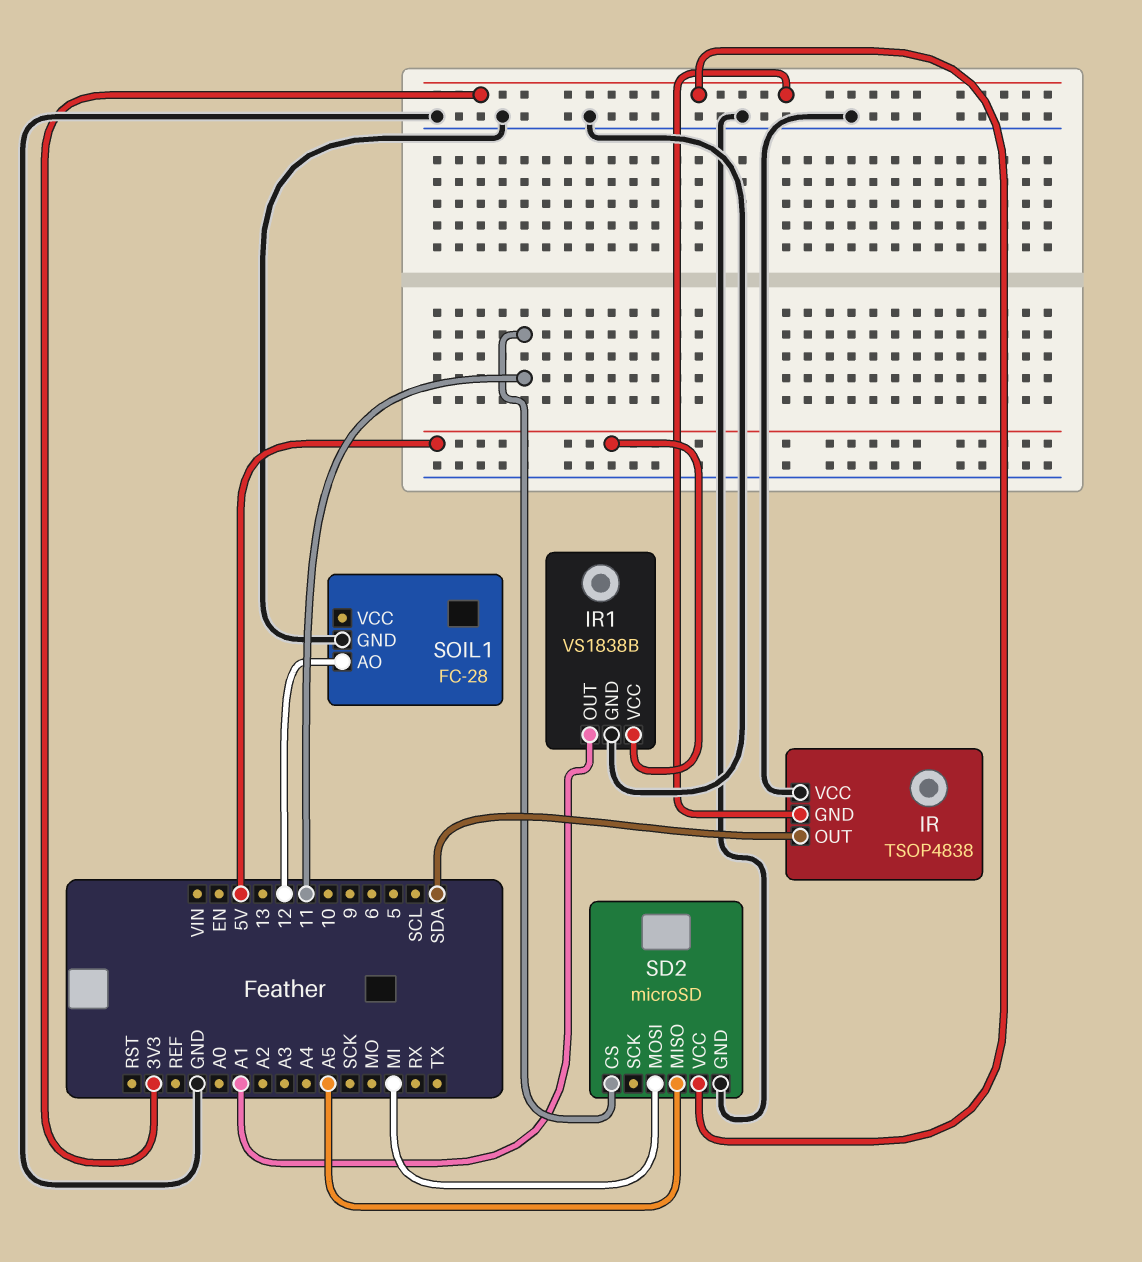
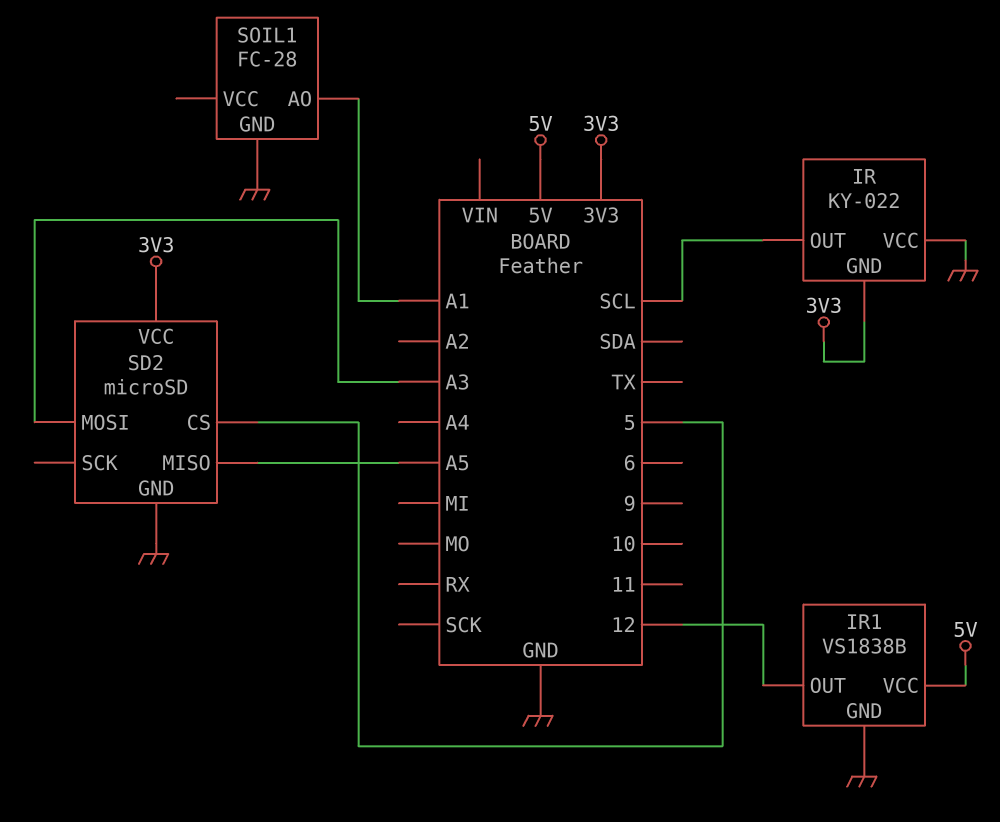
IR: TSOP4838 -> KY-022
IR pin OUT: SDA -> SCL
IR1 pin OUT: A1 -> 12
SD2 pin CS: 11 -> 5
SD2 pin MOSI: MI -> A3
SOIL1 pin AO: 12 -> A1

